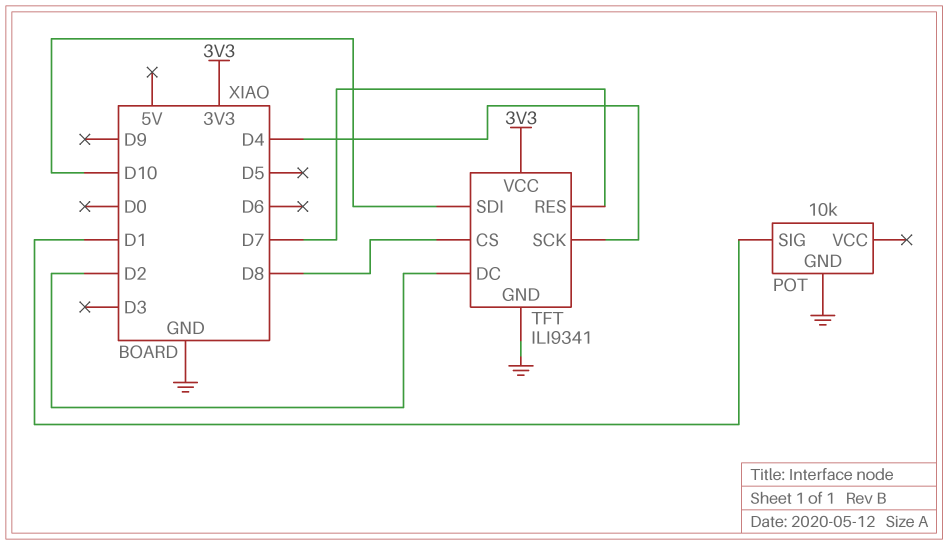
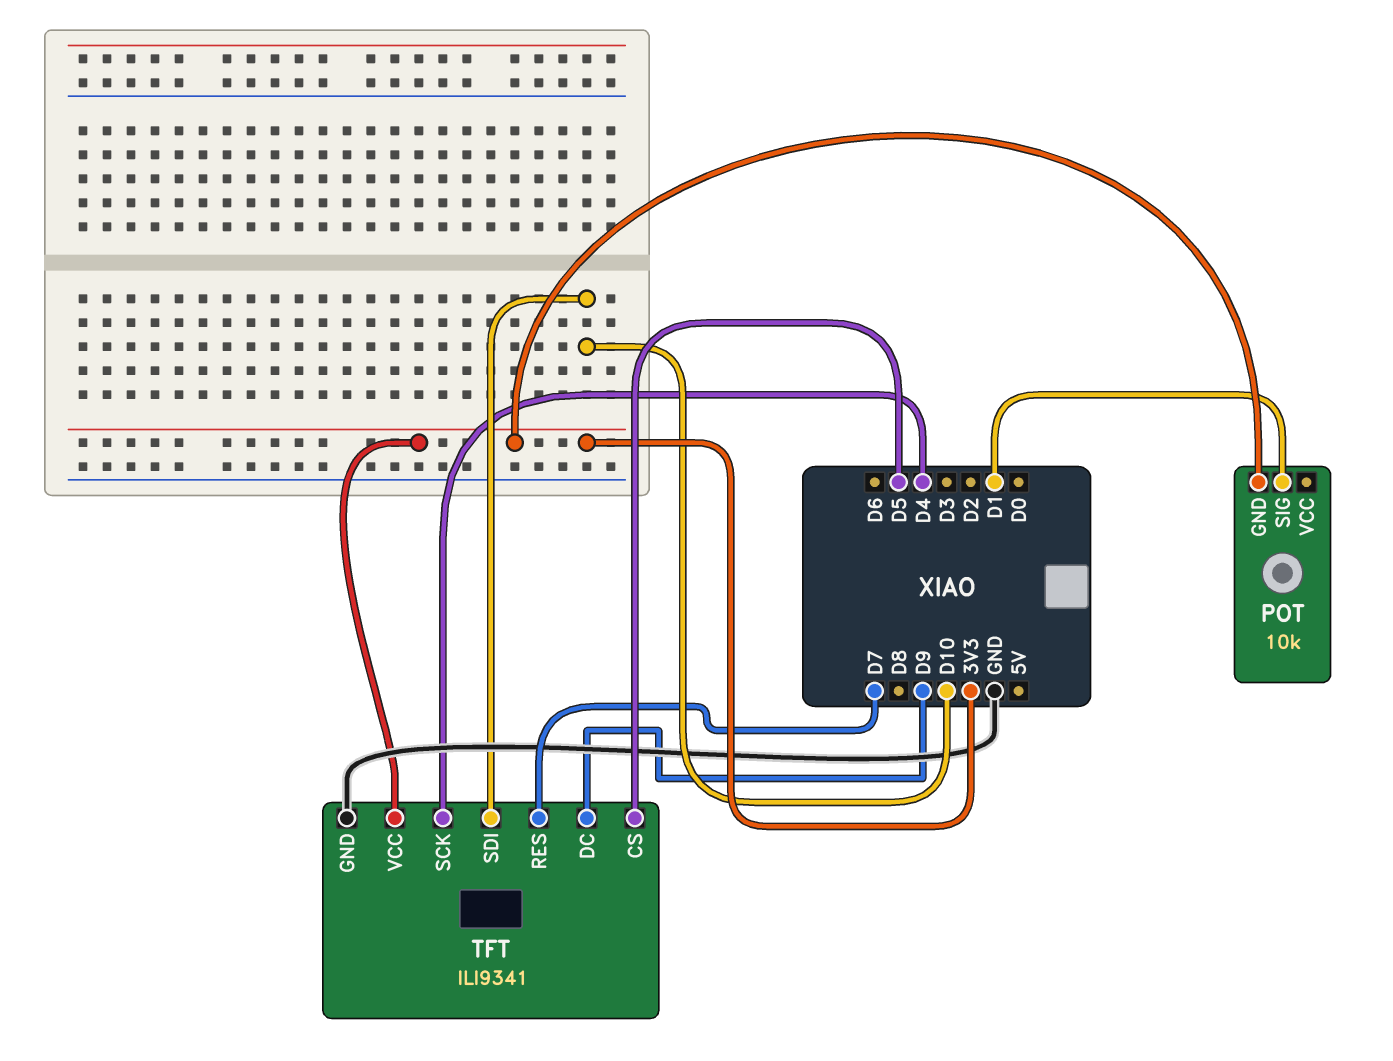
POT pin GND: GND -> 3V3
TFT pin CS: D8 -> D5
TFT pin DC: D2 -> D9

